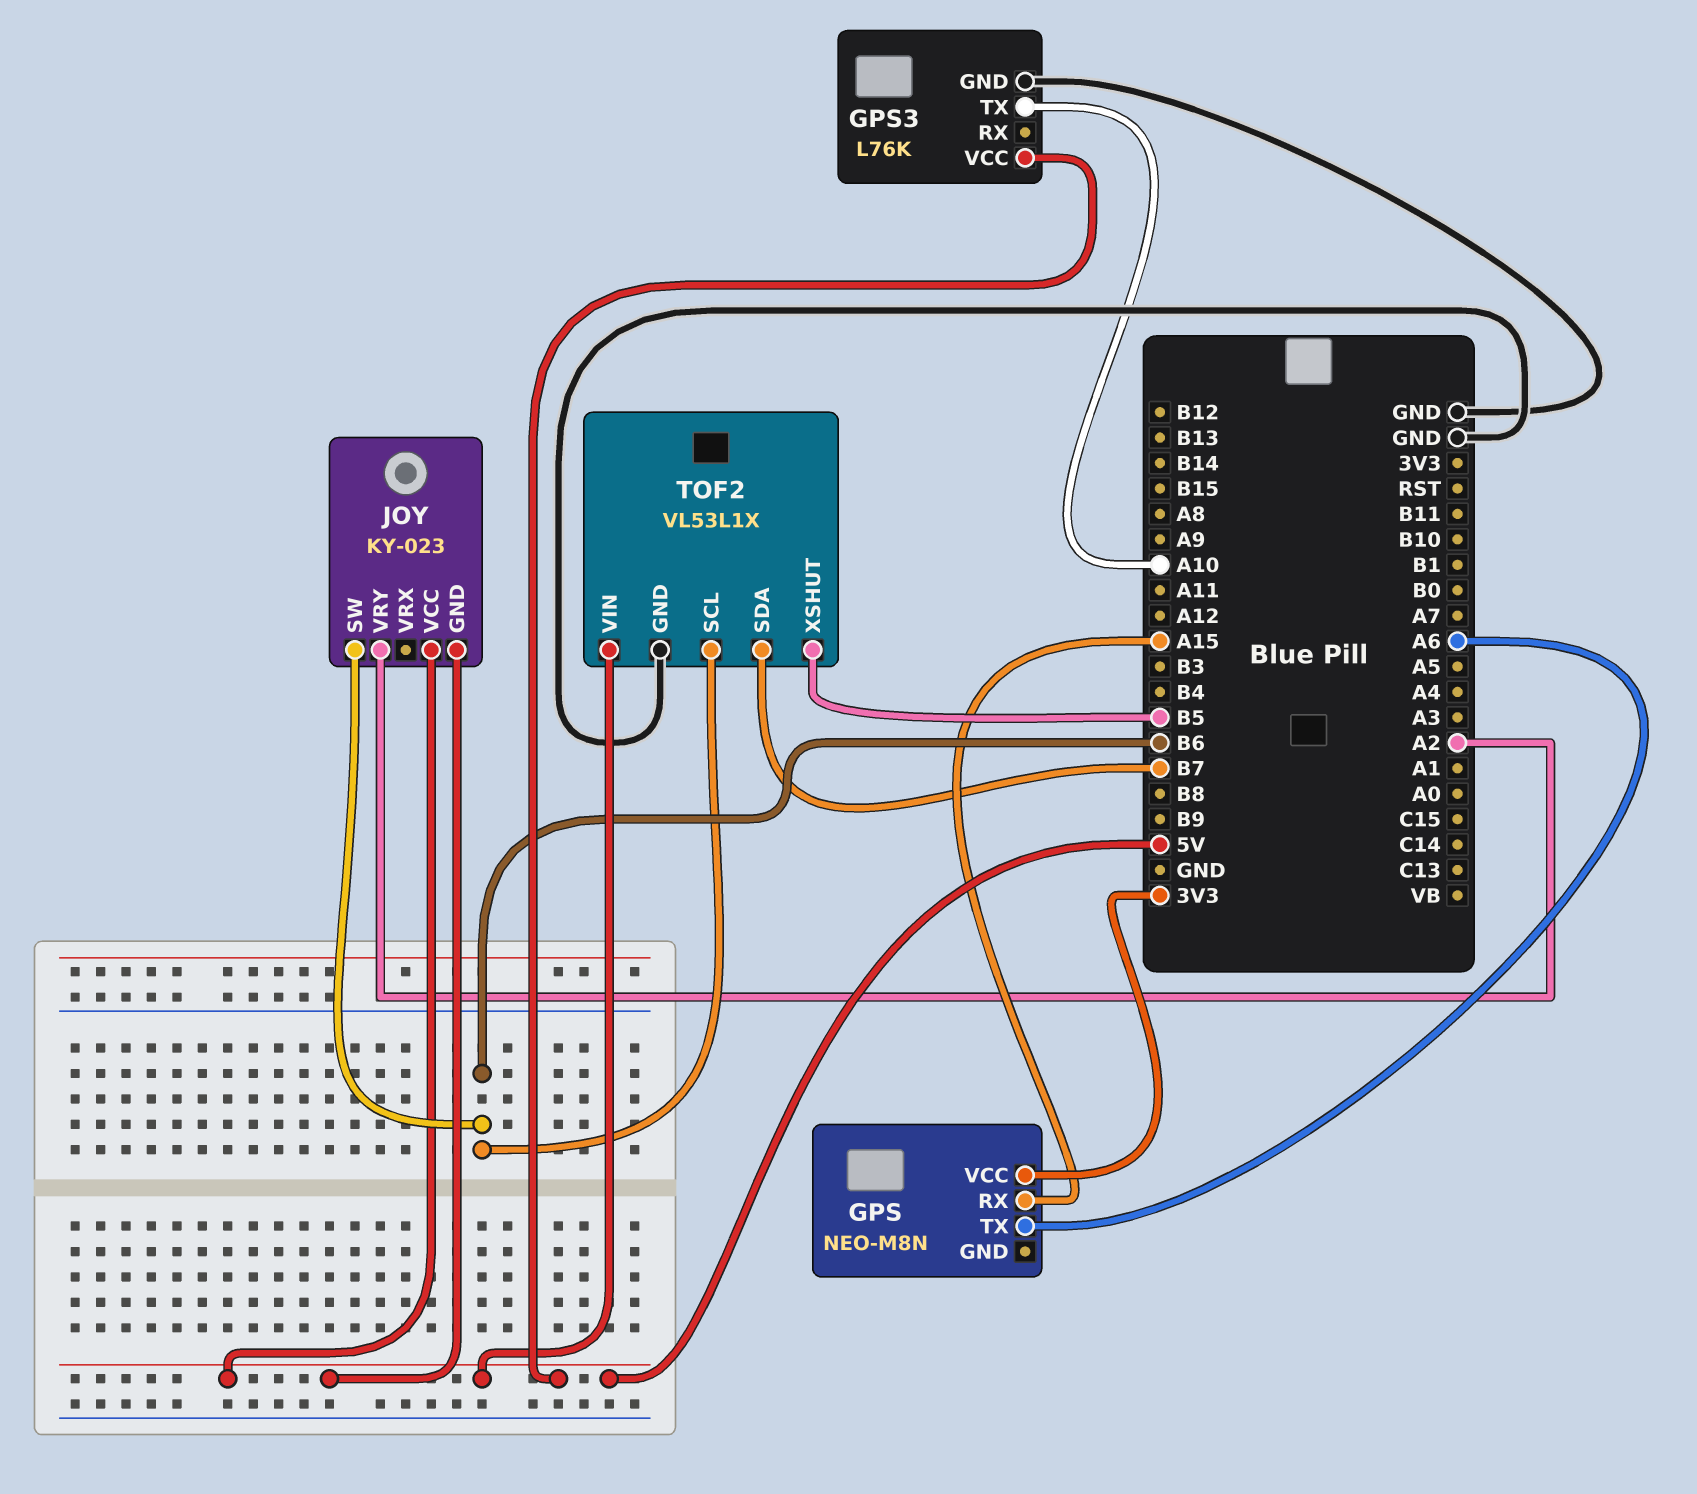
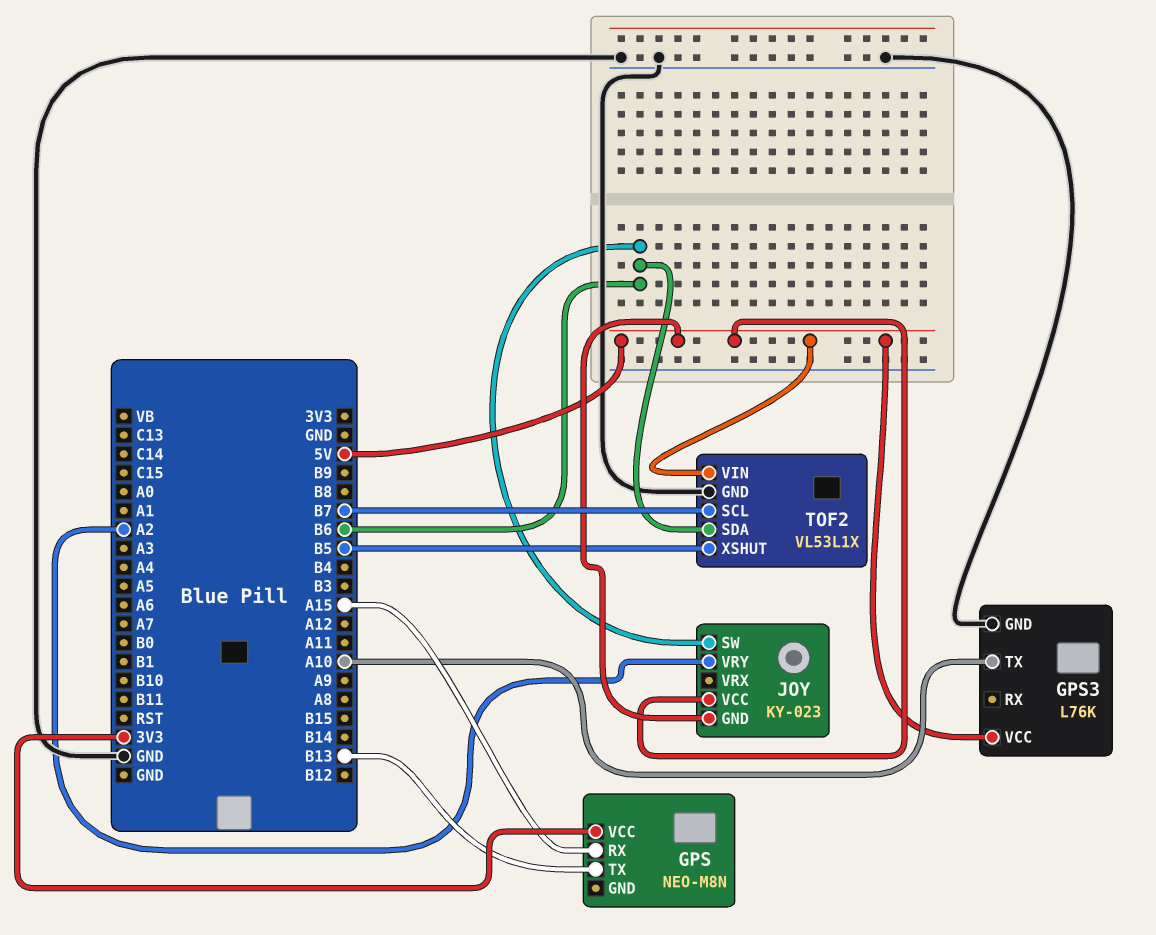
GPS pin TX: A6 -> B13
TOF2 pin SCL: B6 -> B7
TOF2 pin SDA: B7 -> B6

